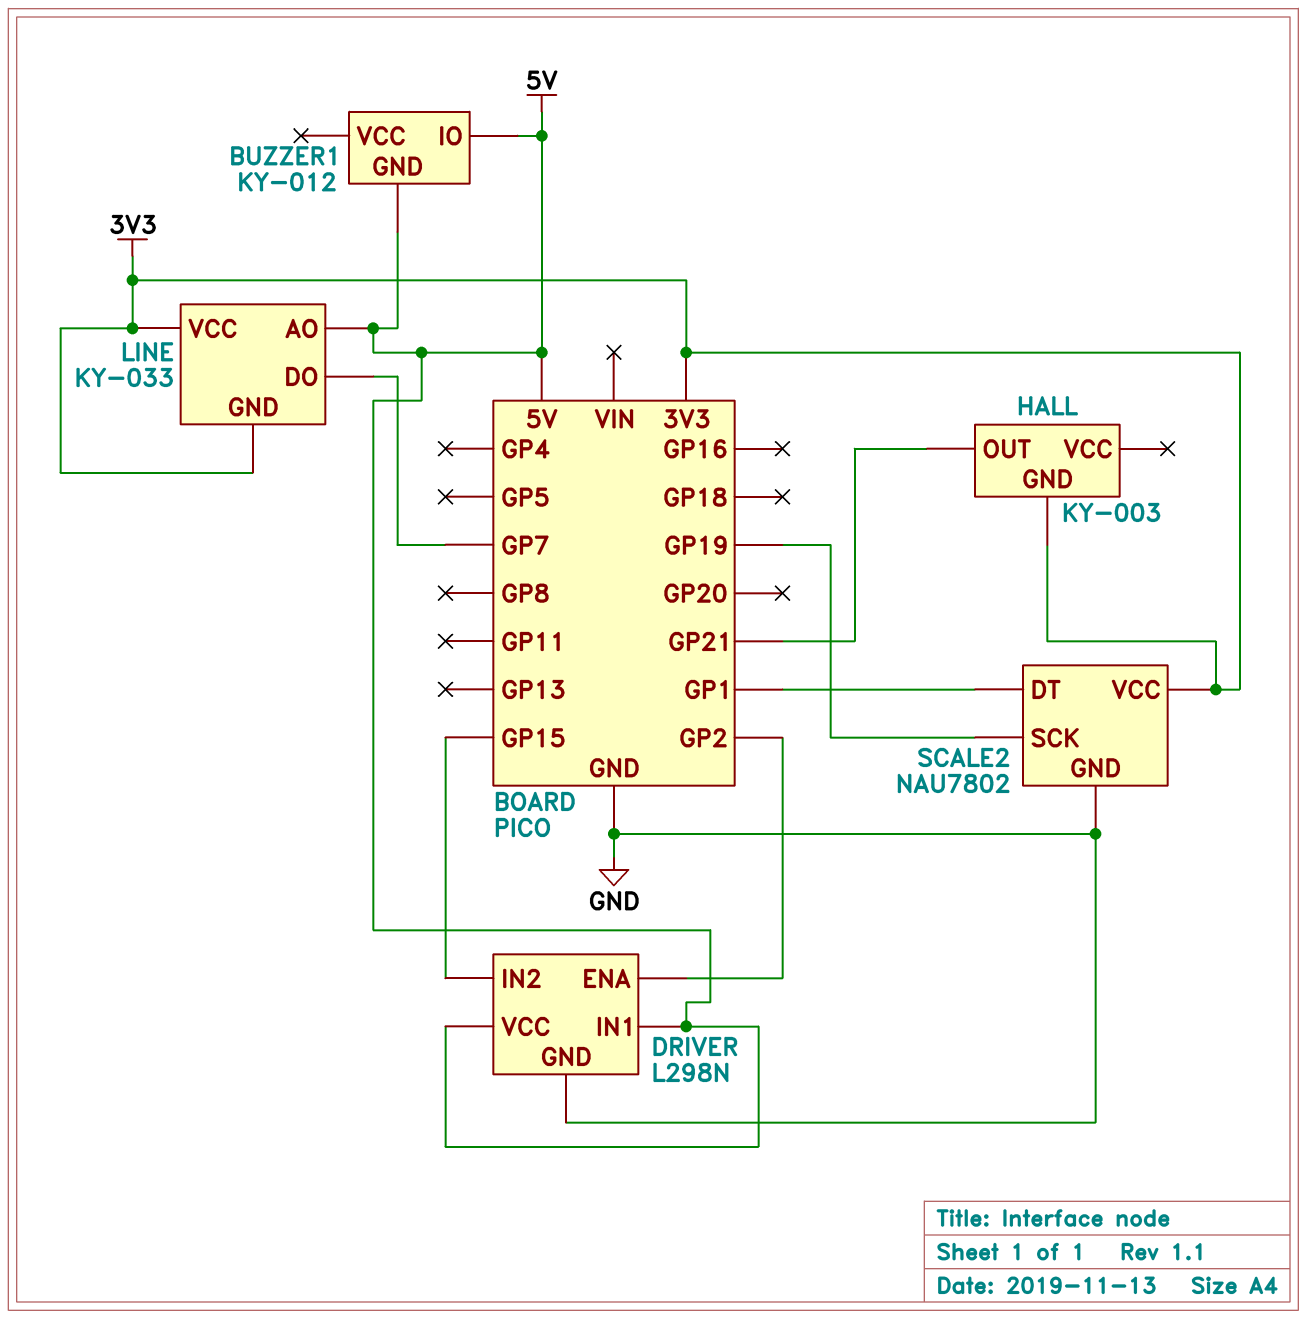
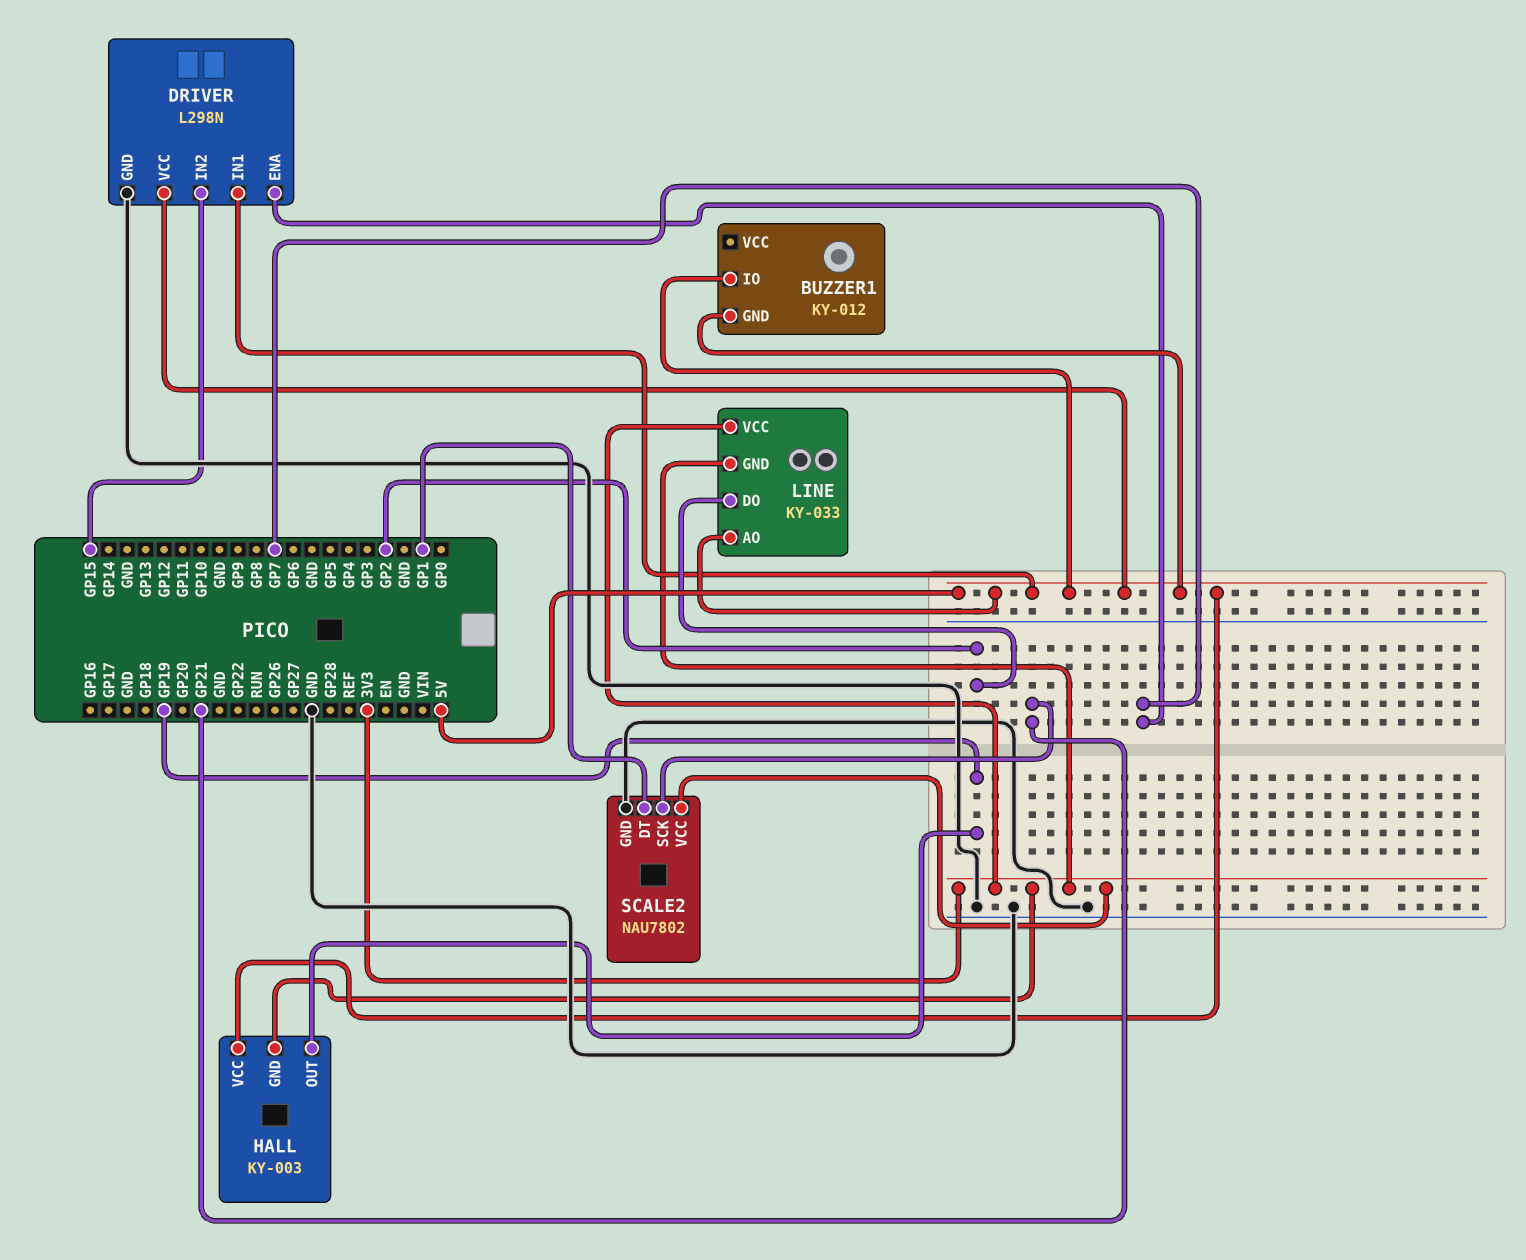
DRIVER pin ENA: GP2 -> GP7
HALL pin OUT: GP21 -> GP19
HALL pin VCC: none -> 5V
LINE pin DO: GP7 -> GP2
SCALE2 pin SCK: GP19 -> GP21

